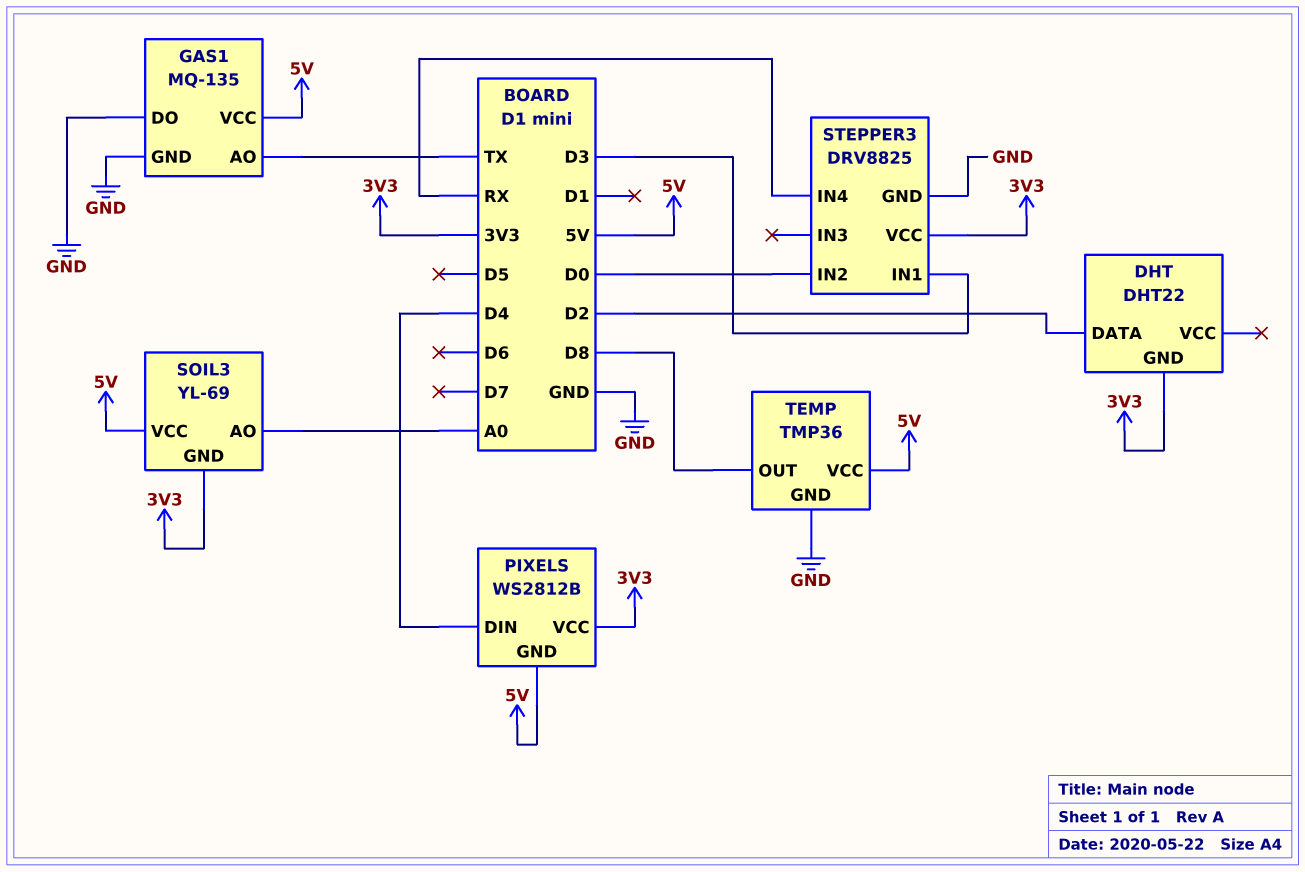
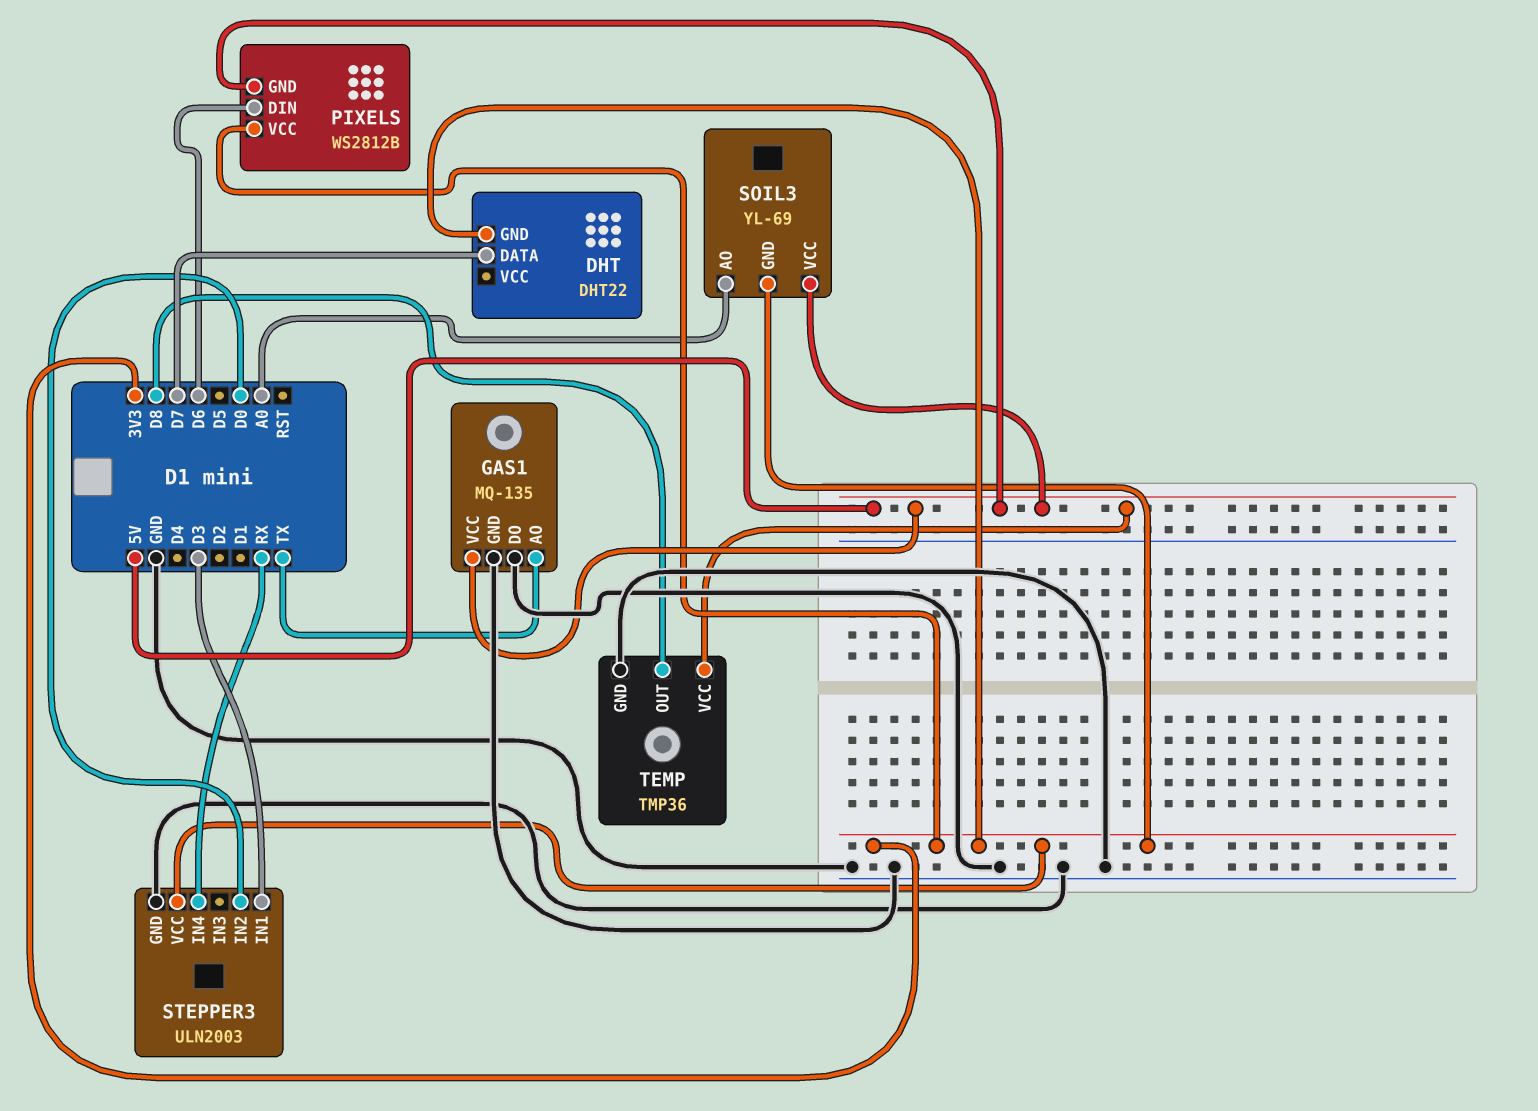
DHT pin DATA: D2 -> D7
PIXELS pin DIN: D4 -> D6
STEPPER3: DRV8825 -> ULN2003

